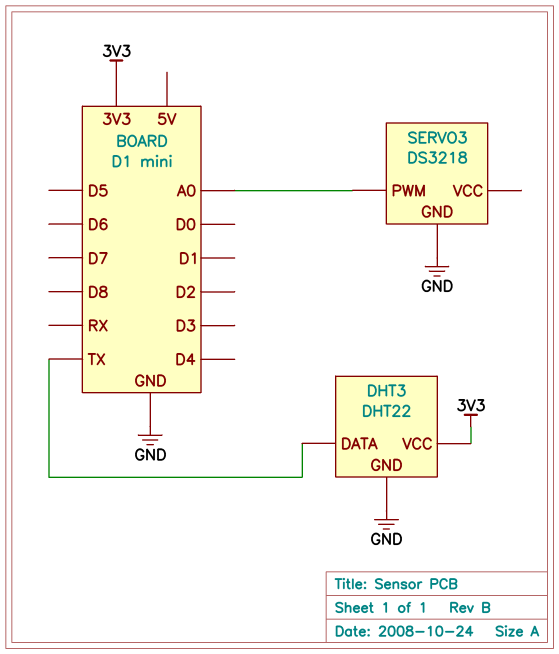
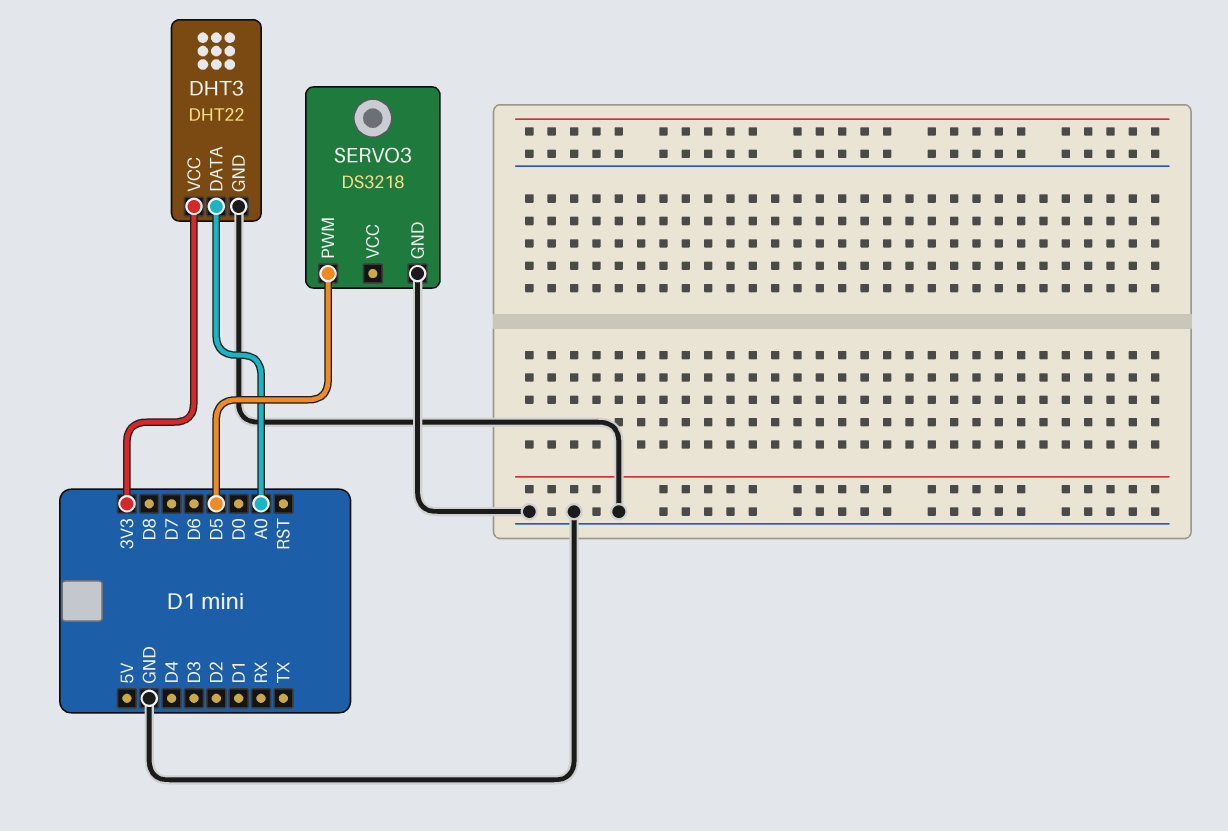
DHT3 pin DATA: TX -> A0
SERVO3 pin PWM: A0 -> D5

